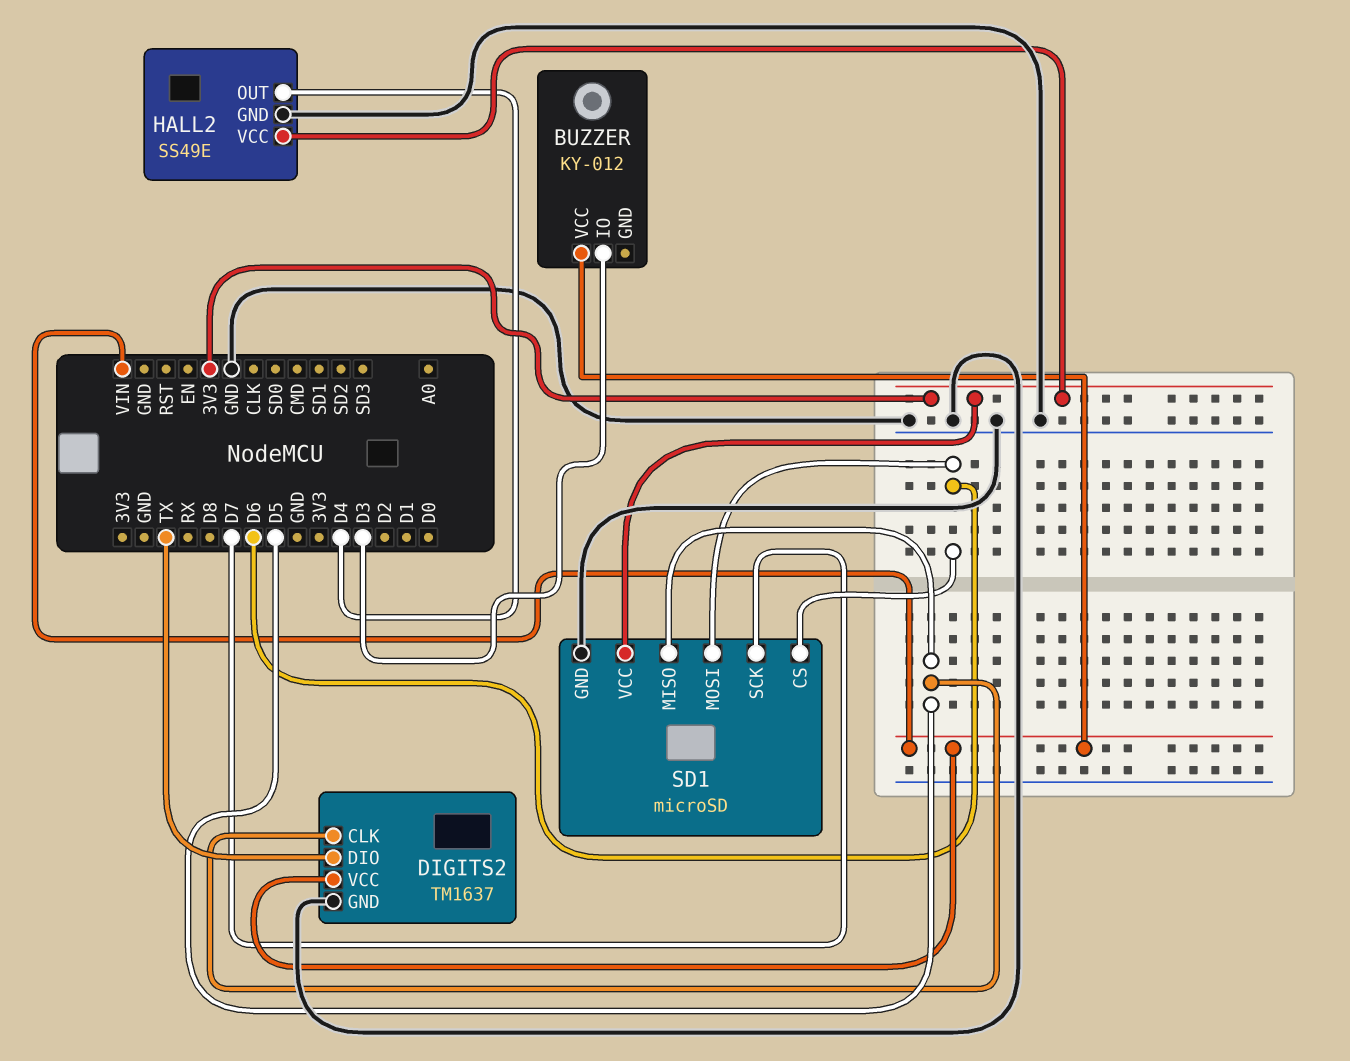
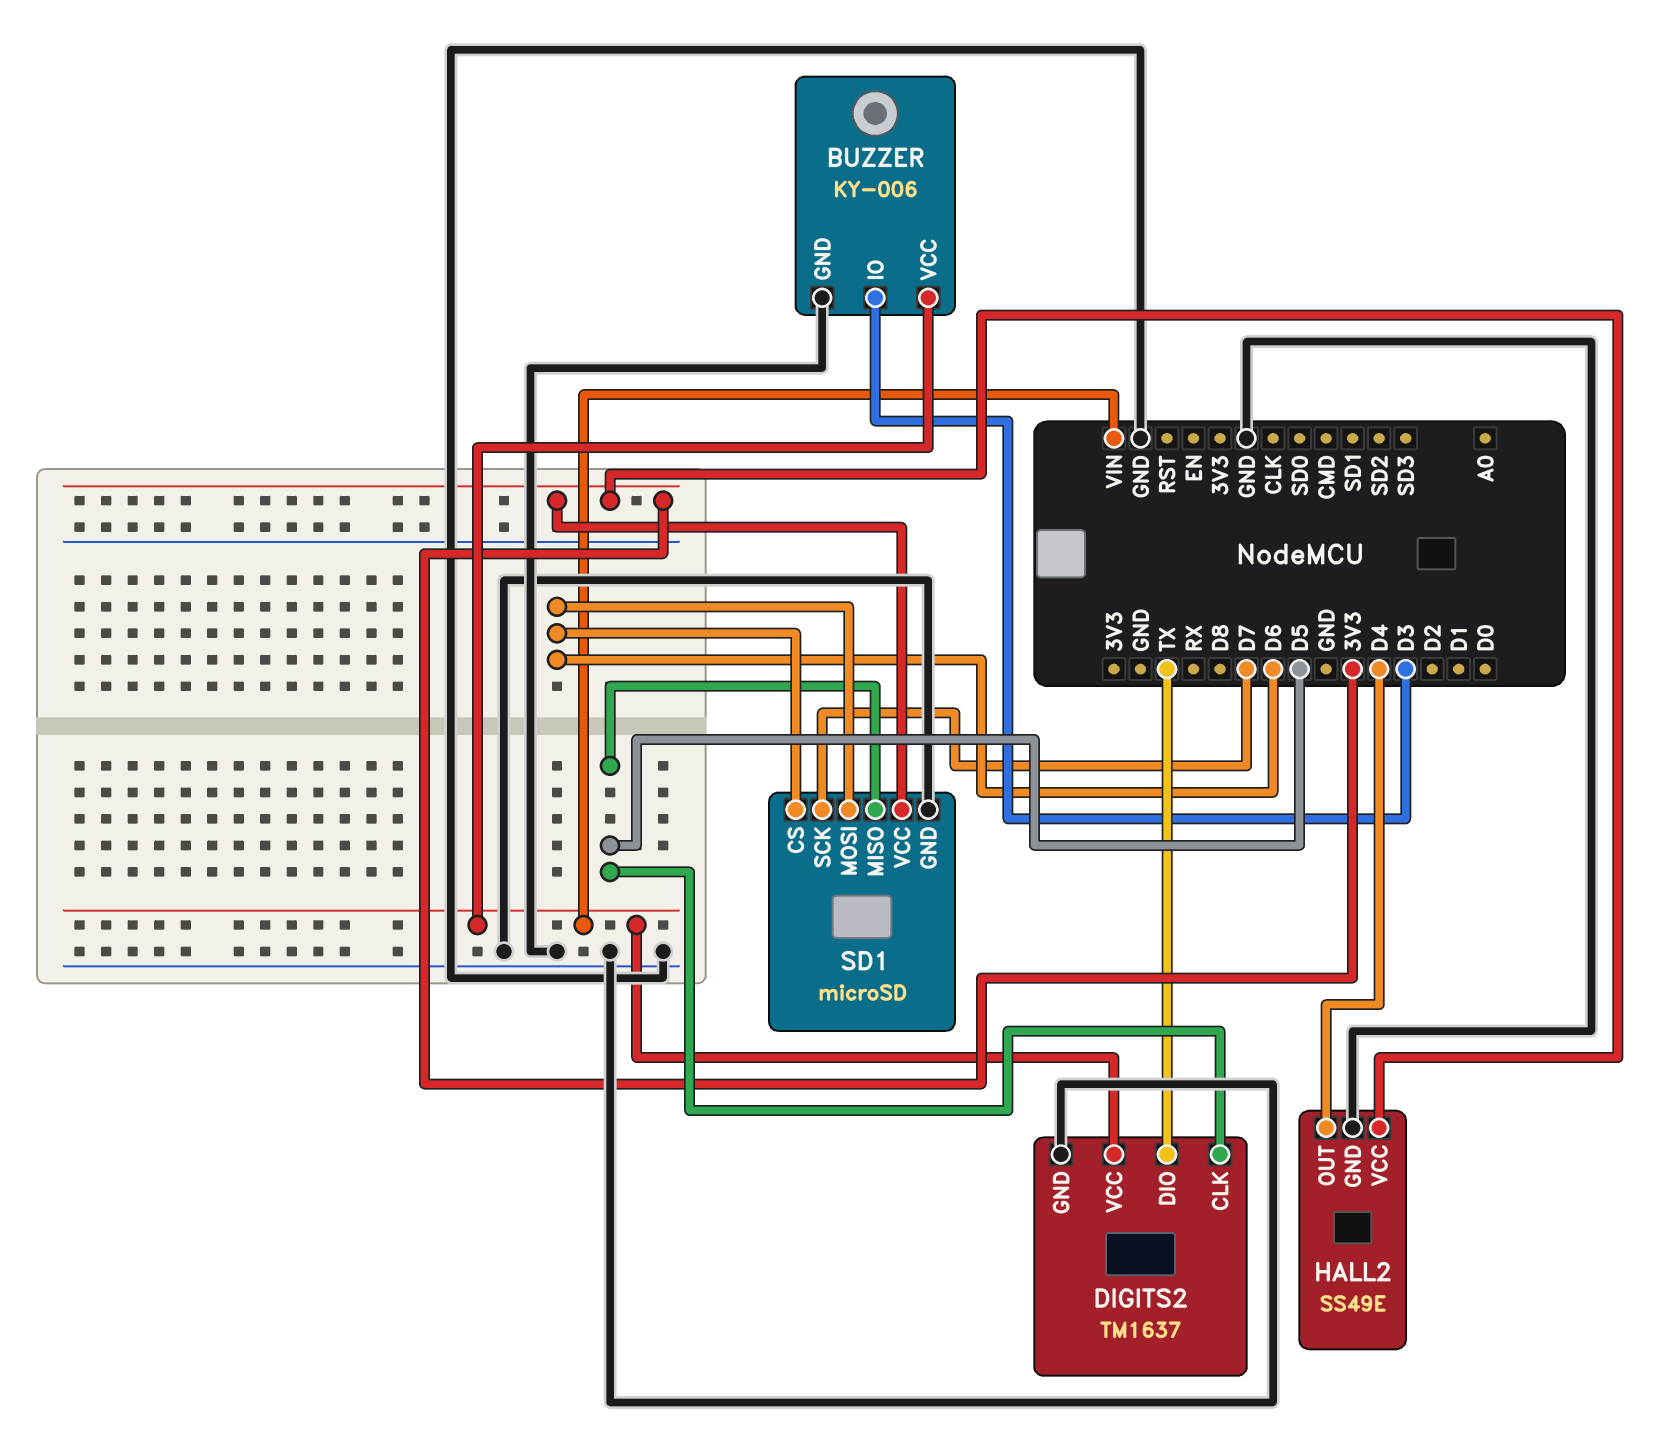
BUZZER: KY-012 -> KY-006
BUZZER pin GND: none -> GND

